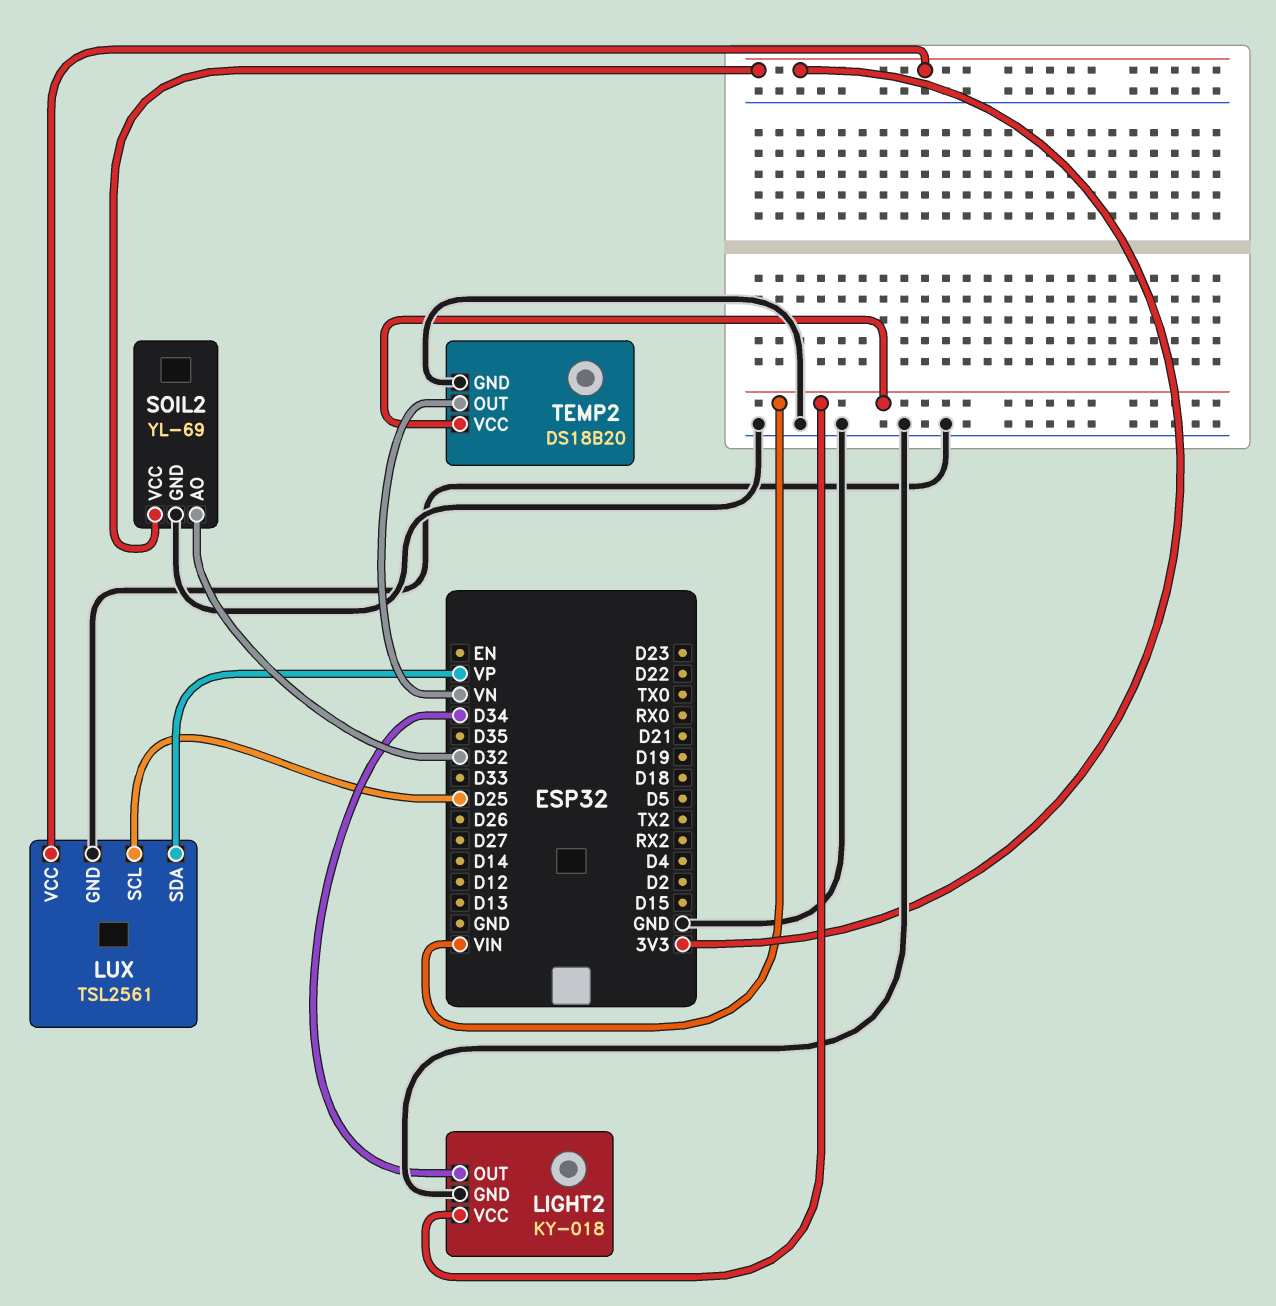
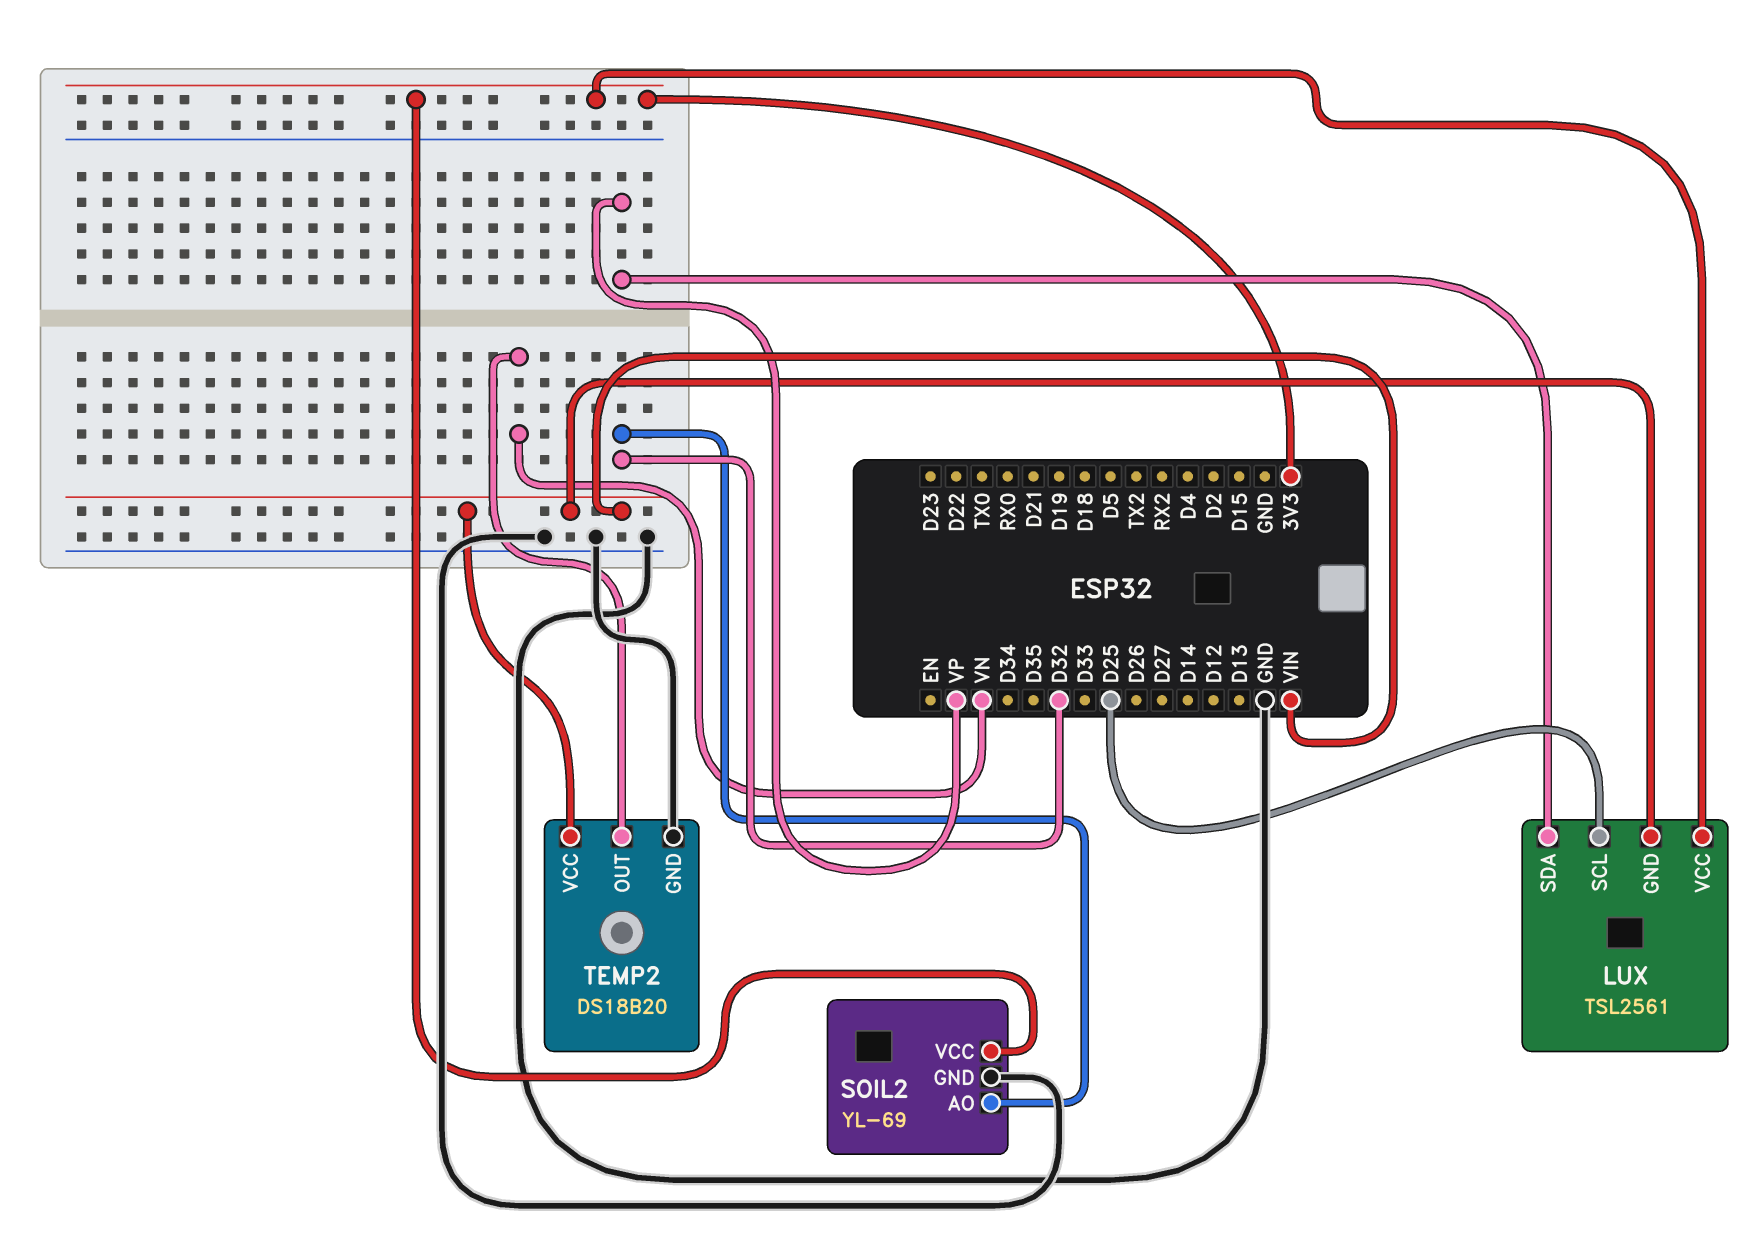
LIGHT2: KY-018 -> none
LIGHT2 pin GND: GND -> none
LIGHT2 pin OUT: D34 -> none
LIGHT2 pin VCC: VIN -> none
LUX pin GND: GND -> VIN

